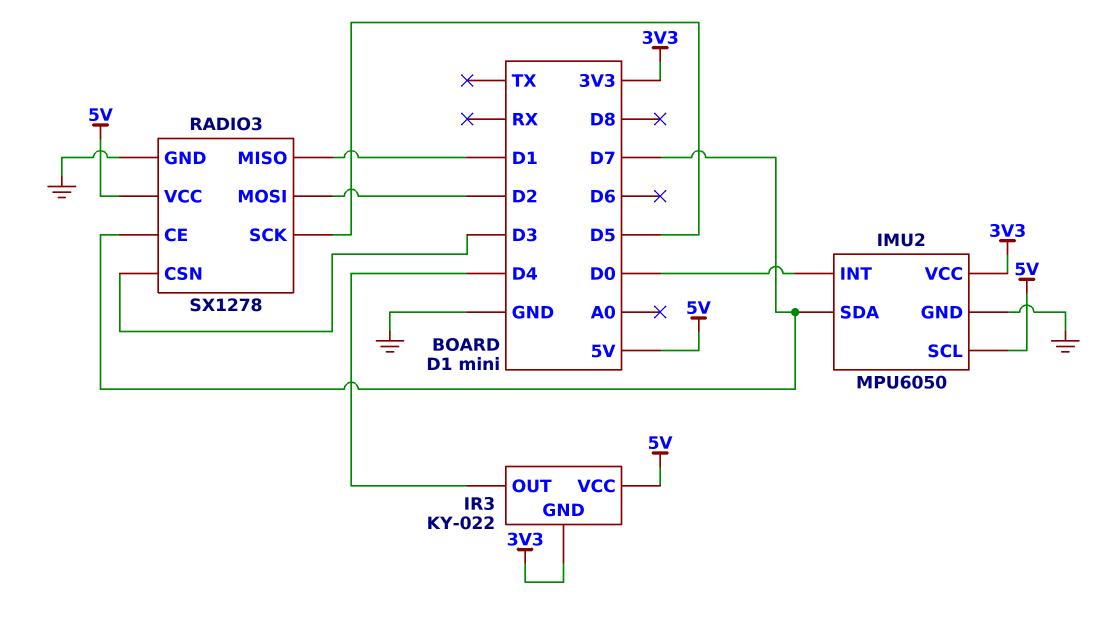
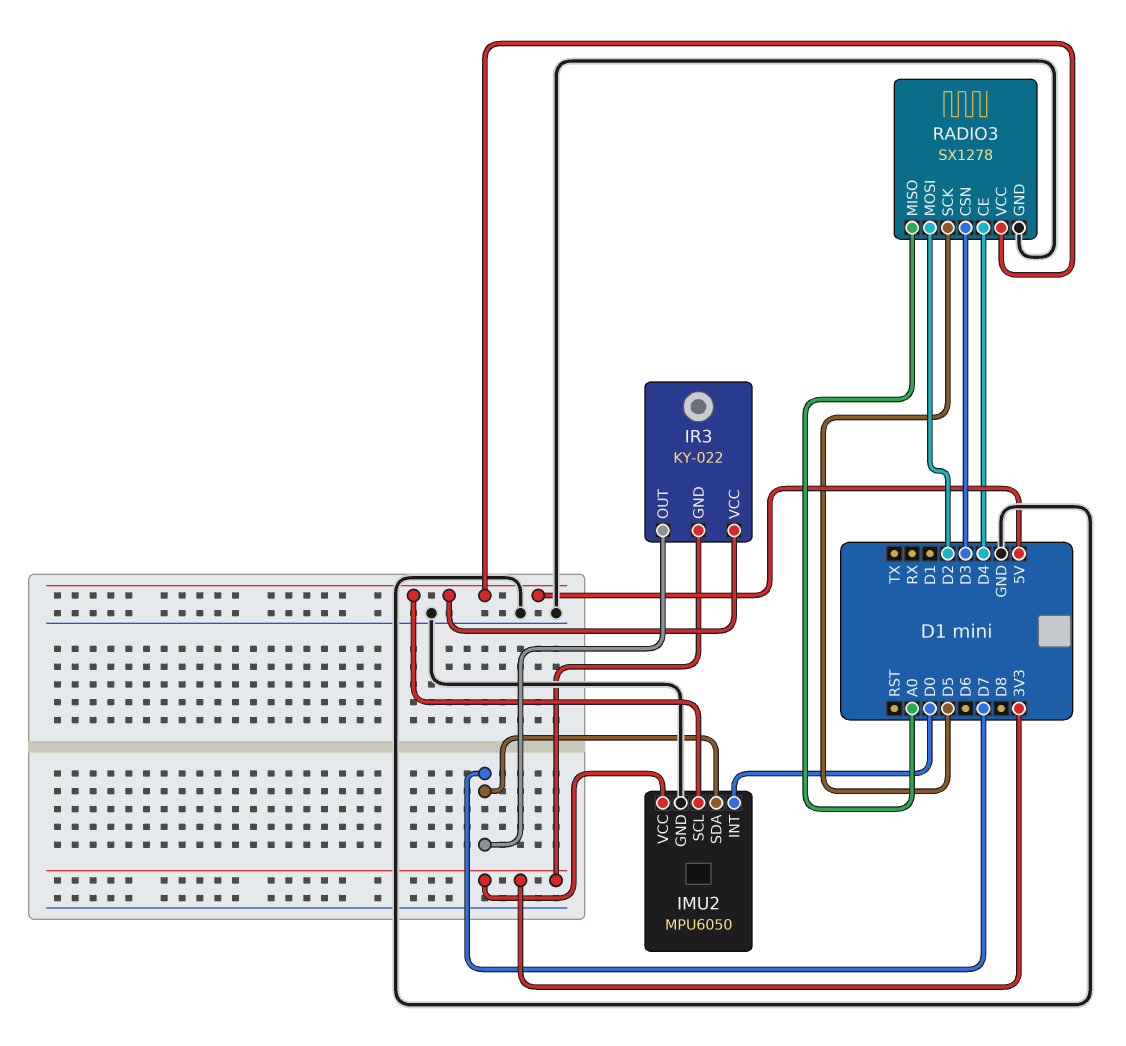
IR3 pin OUT: D4 -> D7
RADIO3 pin CE: D7 -> D4
RADIO3 pin MISO: D1 -> A0

